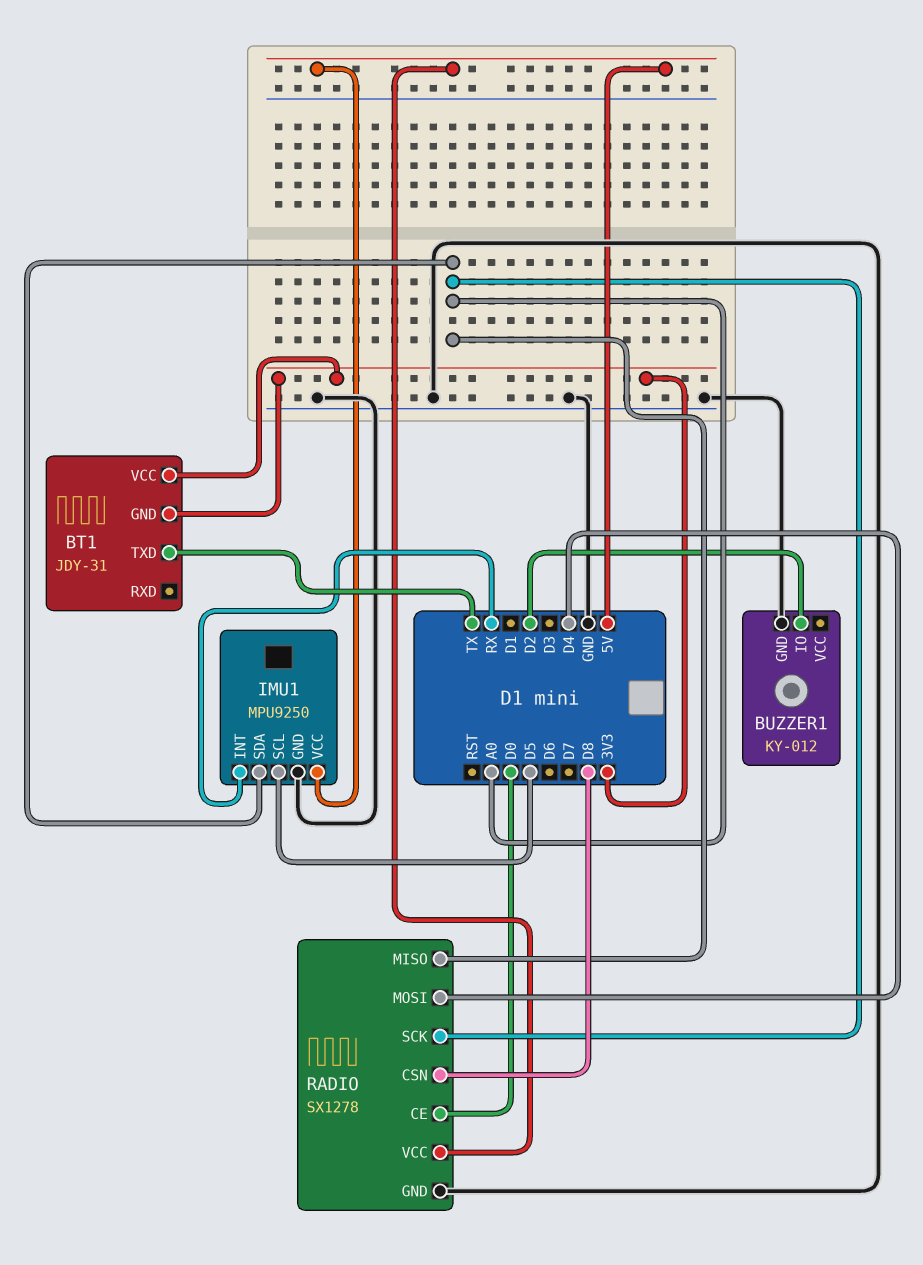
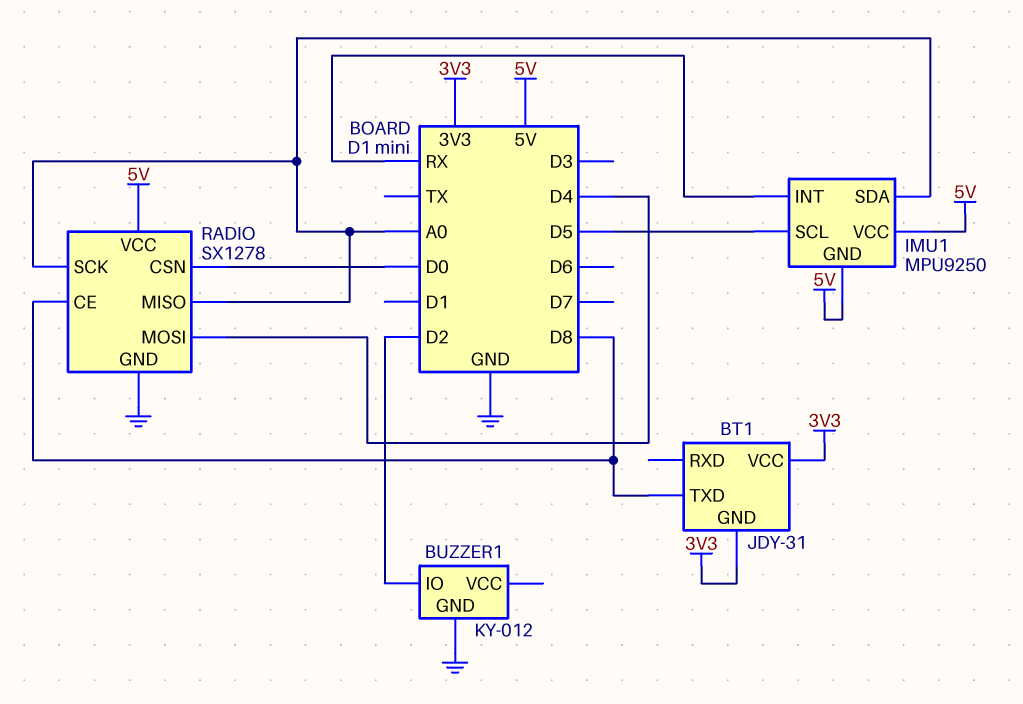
BT1 pin TXD: TX -> D8
IMU1 pin GND: GND -> 5V
RADIO pin CE: D0 -> D8
RADIO pin CSN: D8 -> D0

